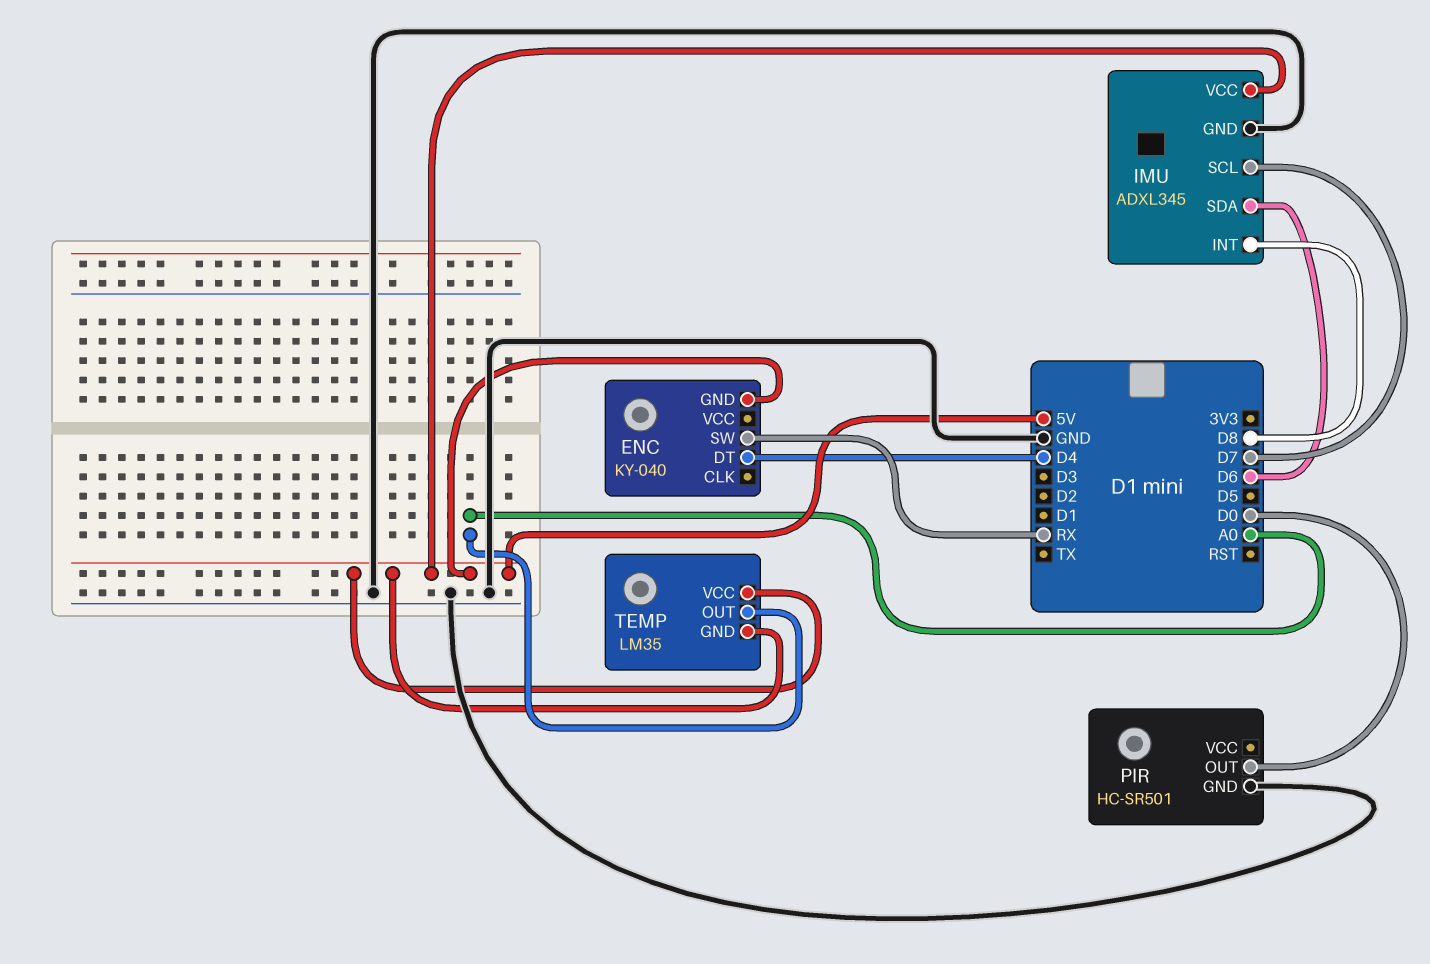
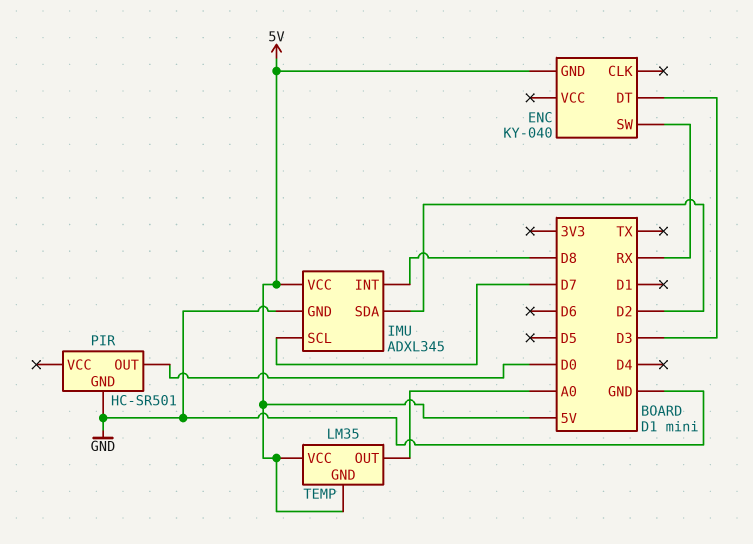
ENC pin DT: D4 -> D3
IMU pin SDA: D6 -> D2

